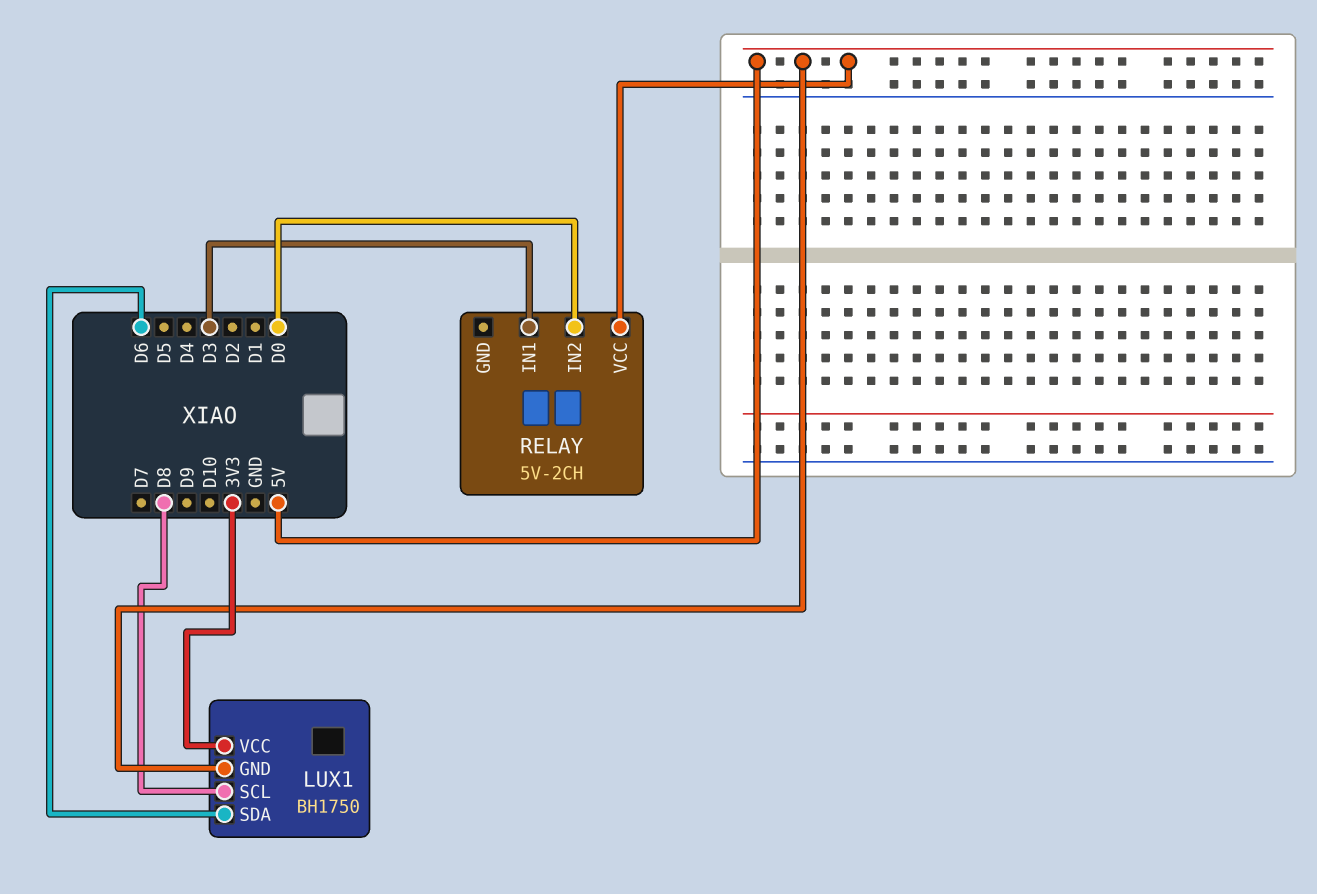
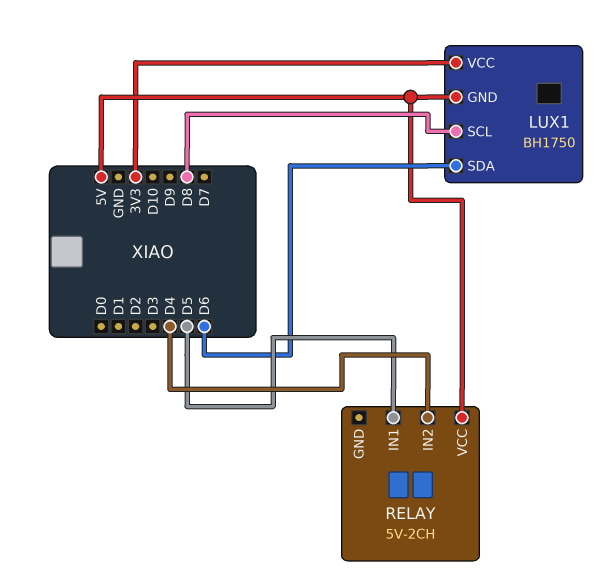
RELAY pin IN1: D3 -> D5
RELAY pin IN2: D0 -> D4

